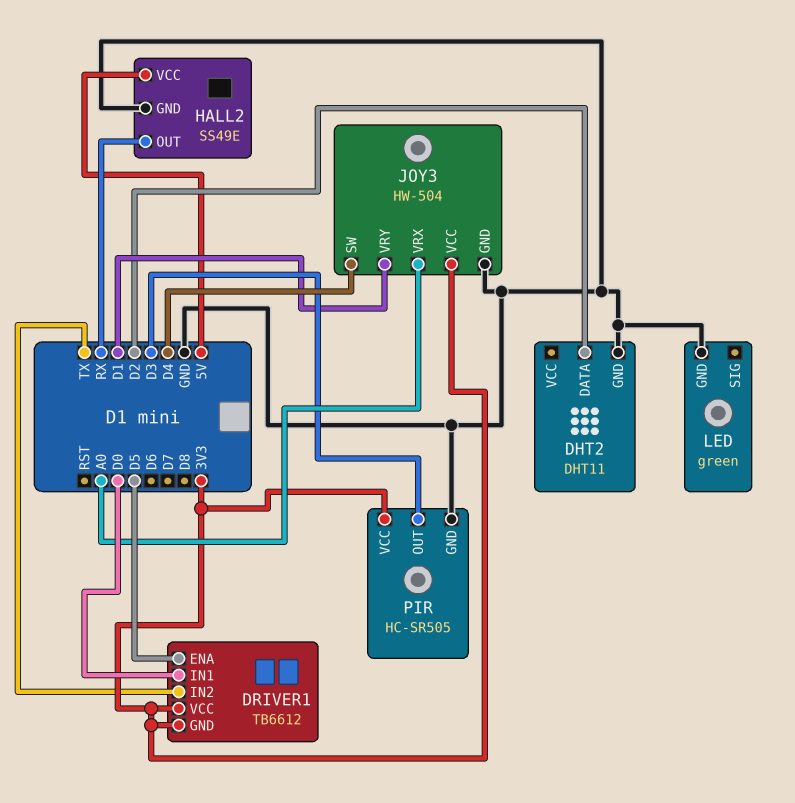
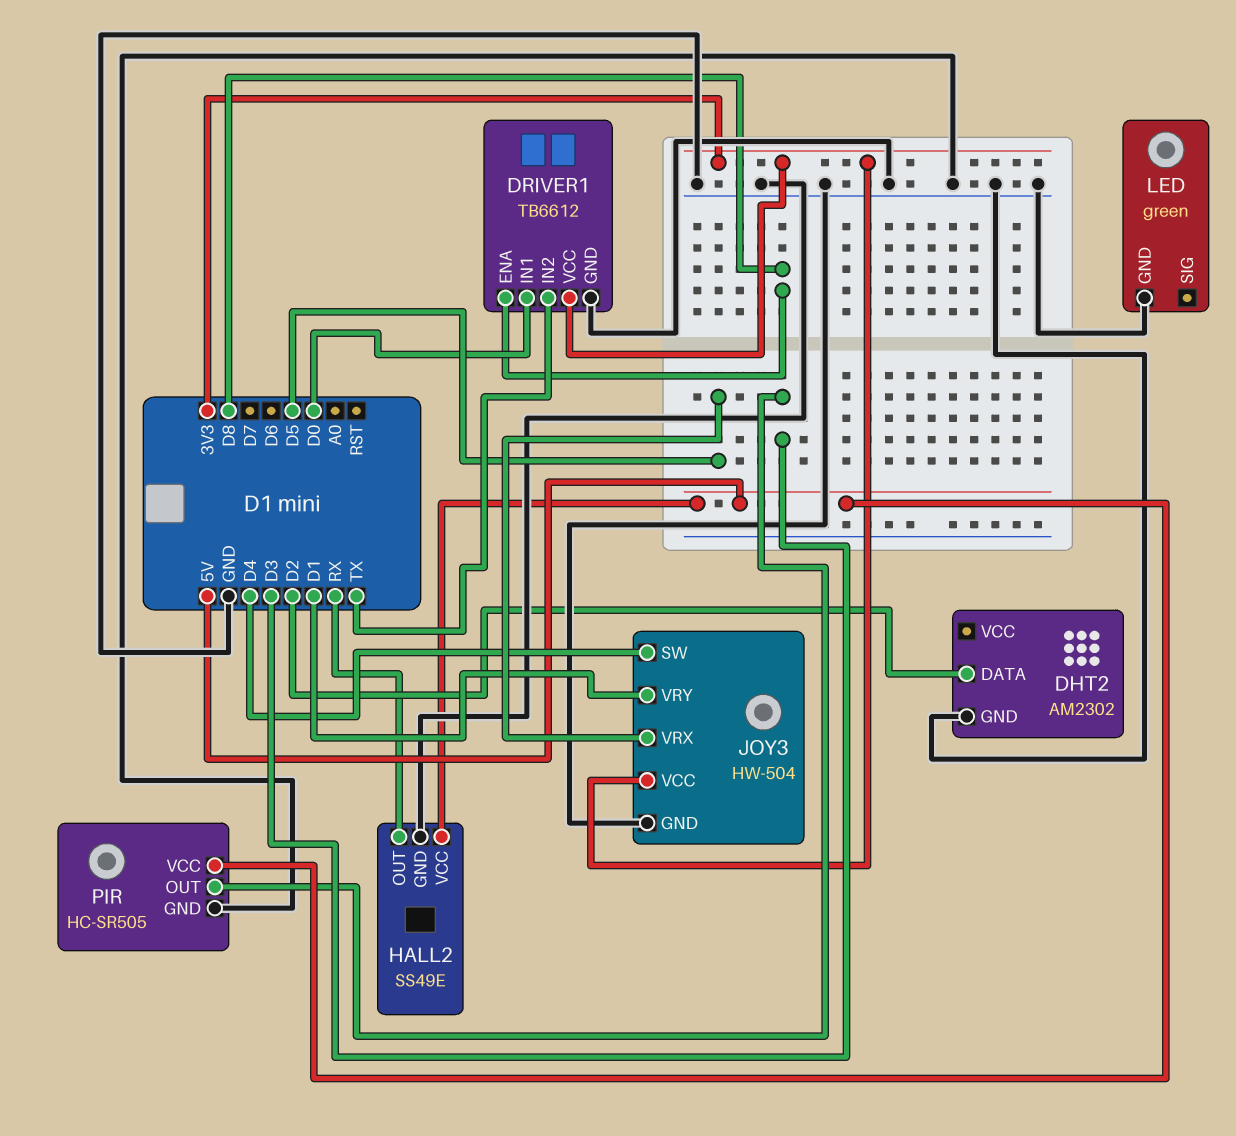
DHT2: DHT11 -> AM2302
DRIVER1 pin ENA: D5 -> D8
DRIVER1 pin GND: 3V3 -> GND
JOY3 pin VRX: A0 -> D5
PIR pin VCC: 3V3 -> 5V

